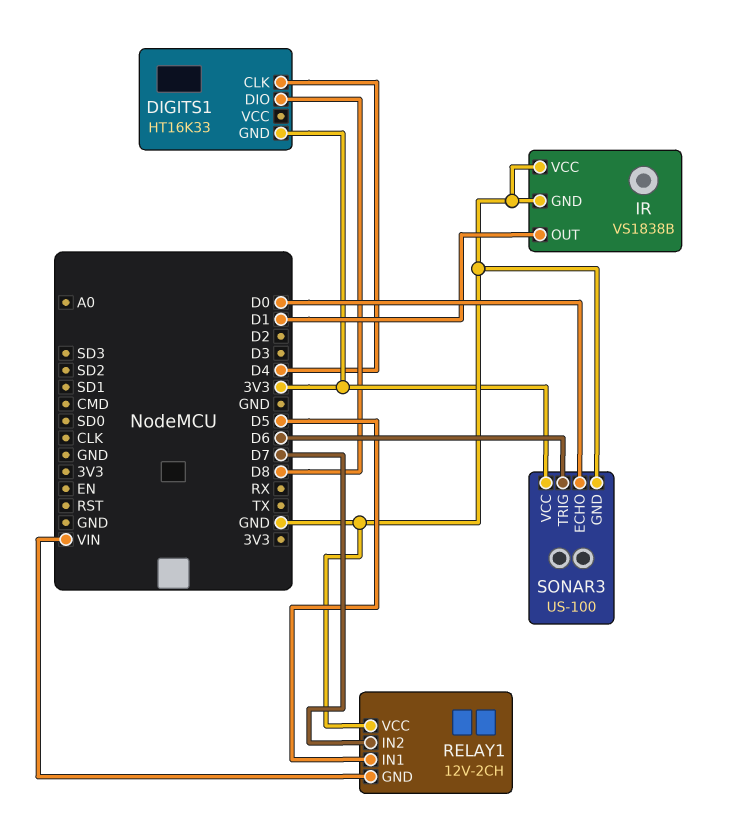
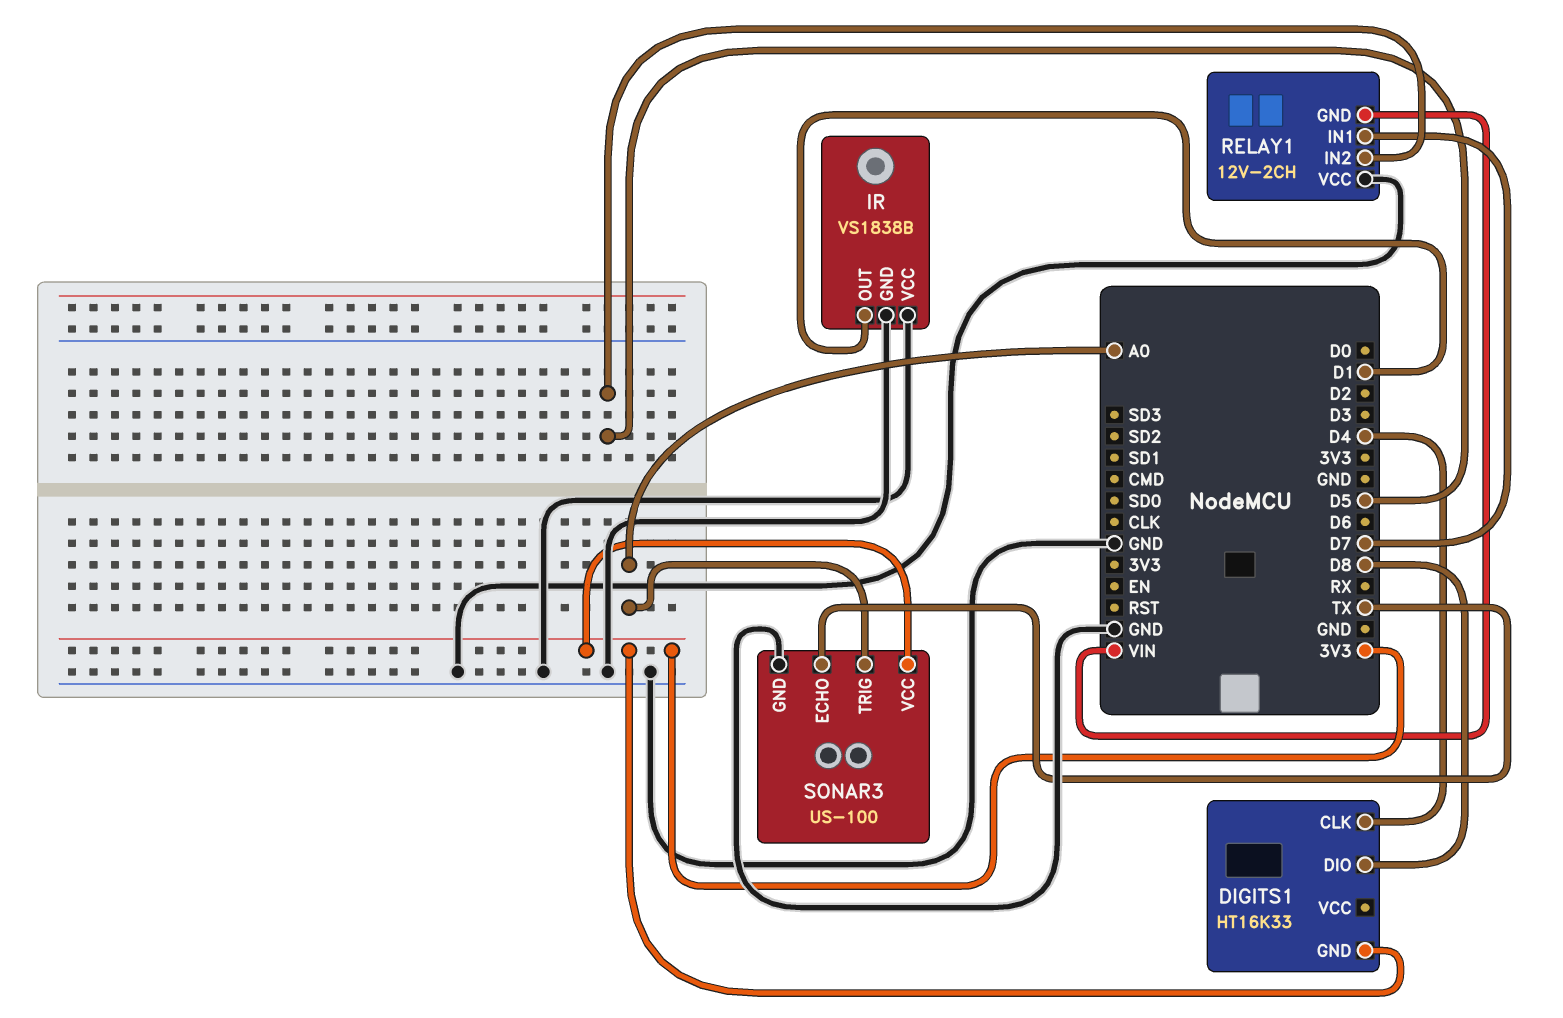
RELAY1 pin IN1: D5 -> D7
RELAY1 pin IN2: D7 -> D5
SONAR3 pin ECHO: D0 -> TX
SONAR3 pin TRIG: D6 -> A0

